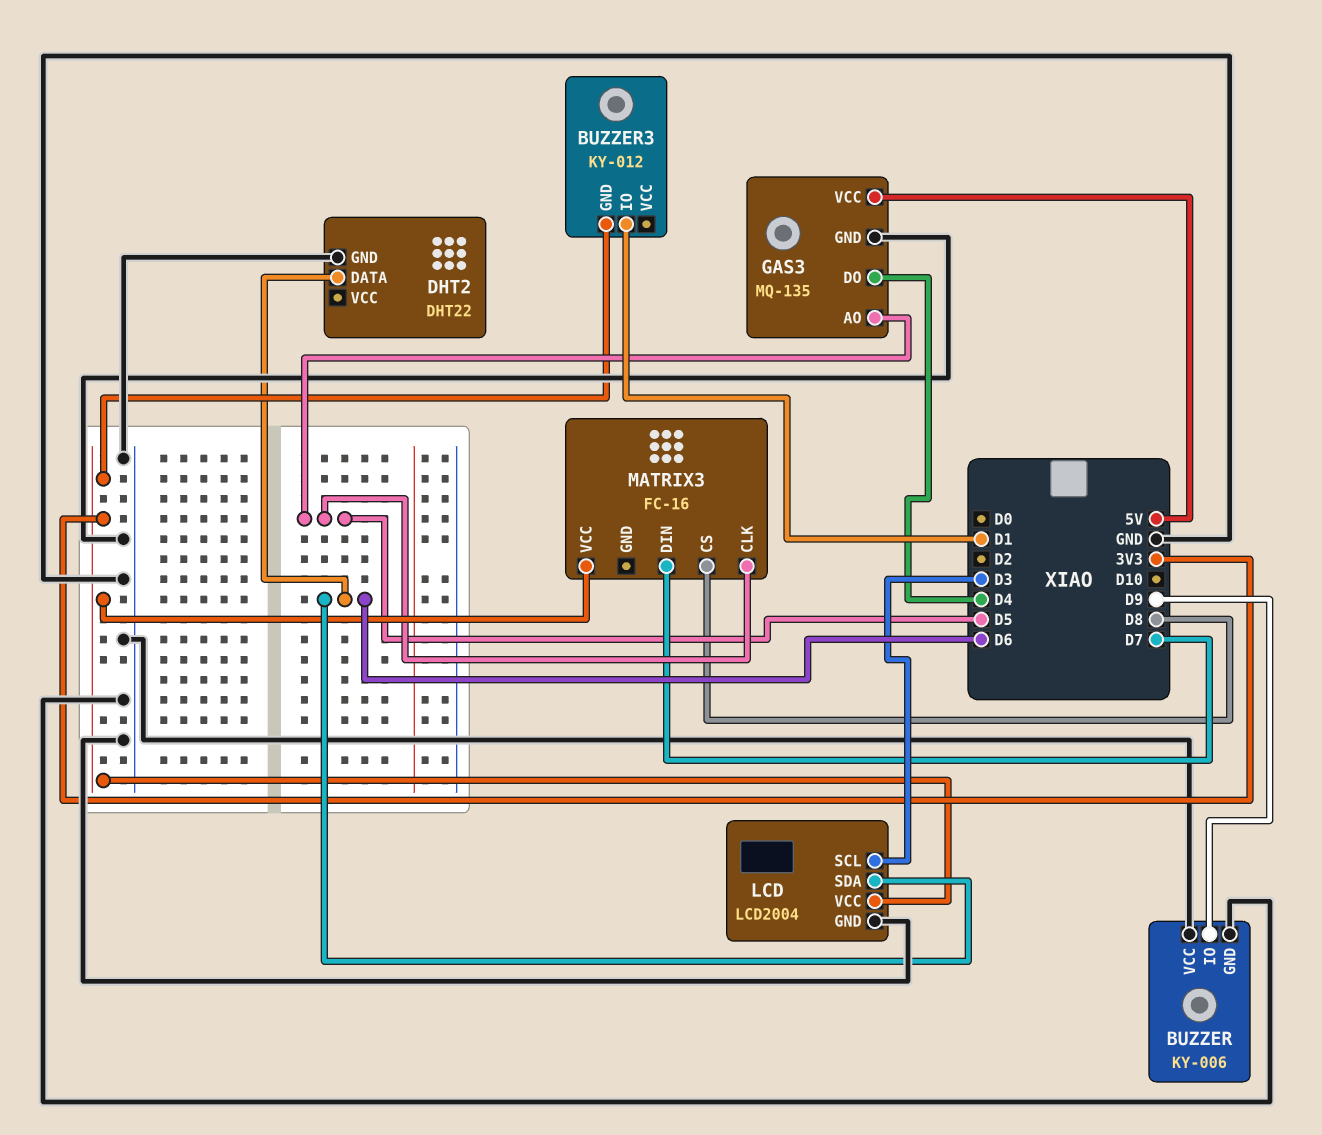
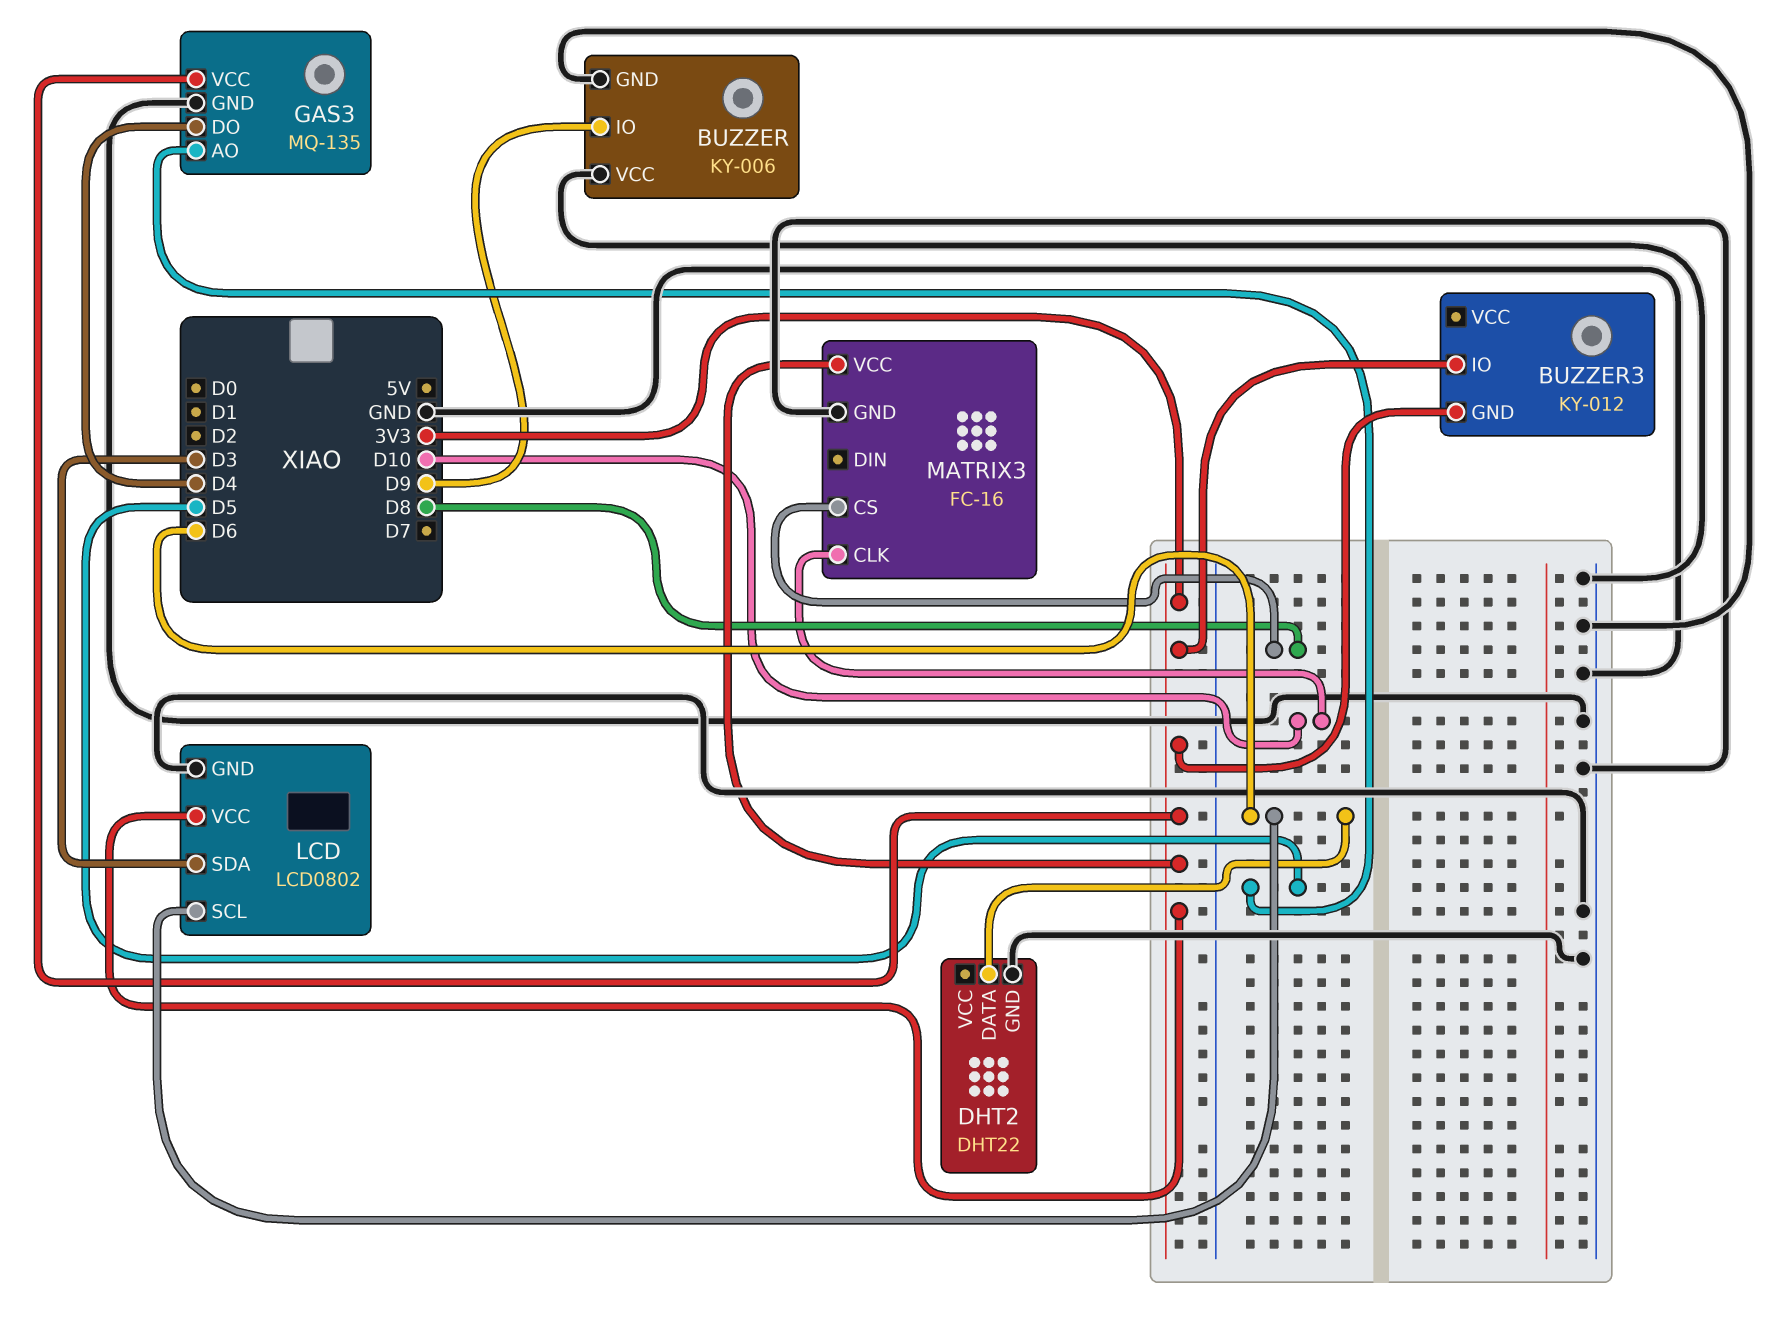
BUZZER3 pin IO: D1 -> 3V3
GAS3 pin VCC: 5V -> 3V3
LCD: LCD2004 -> LCD0802
LCD pin SCL: D3 -> D6
LCD pin SDA: D6 -> D3
MATRIX3 pin CLK: D5 -> D10
MATRIX3 pin DIN: D7 -> none
MATRIX3 pin GND: none -> GND

